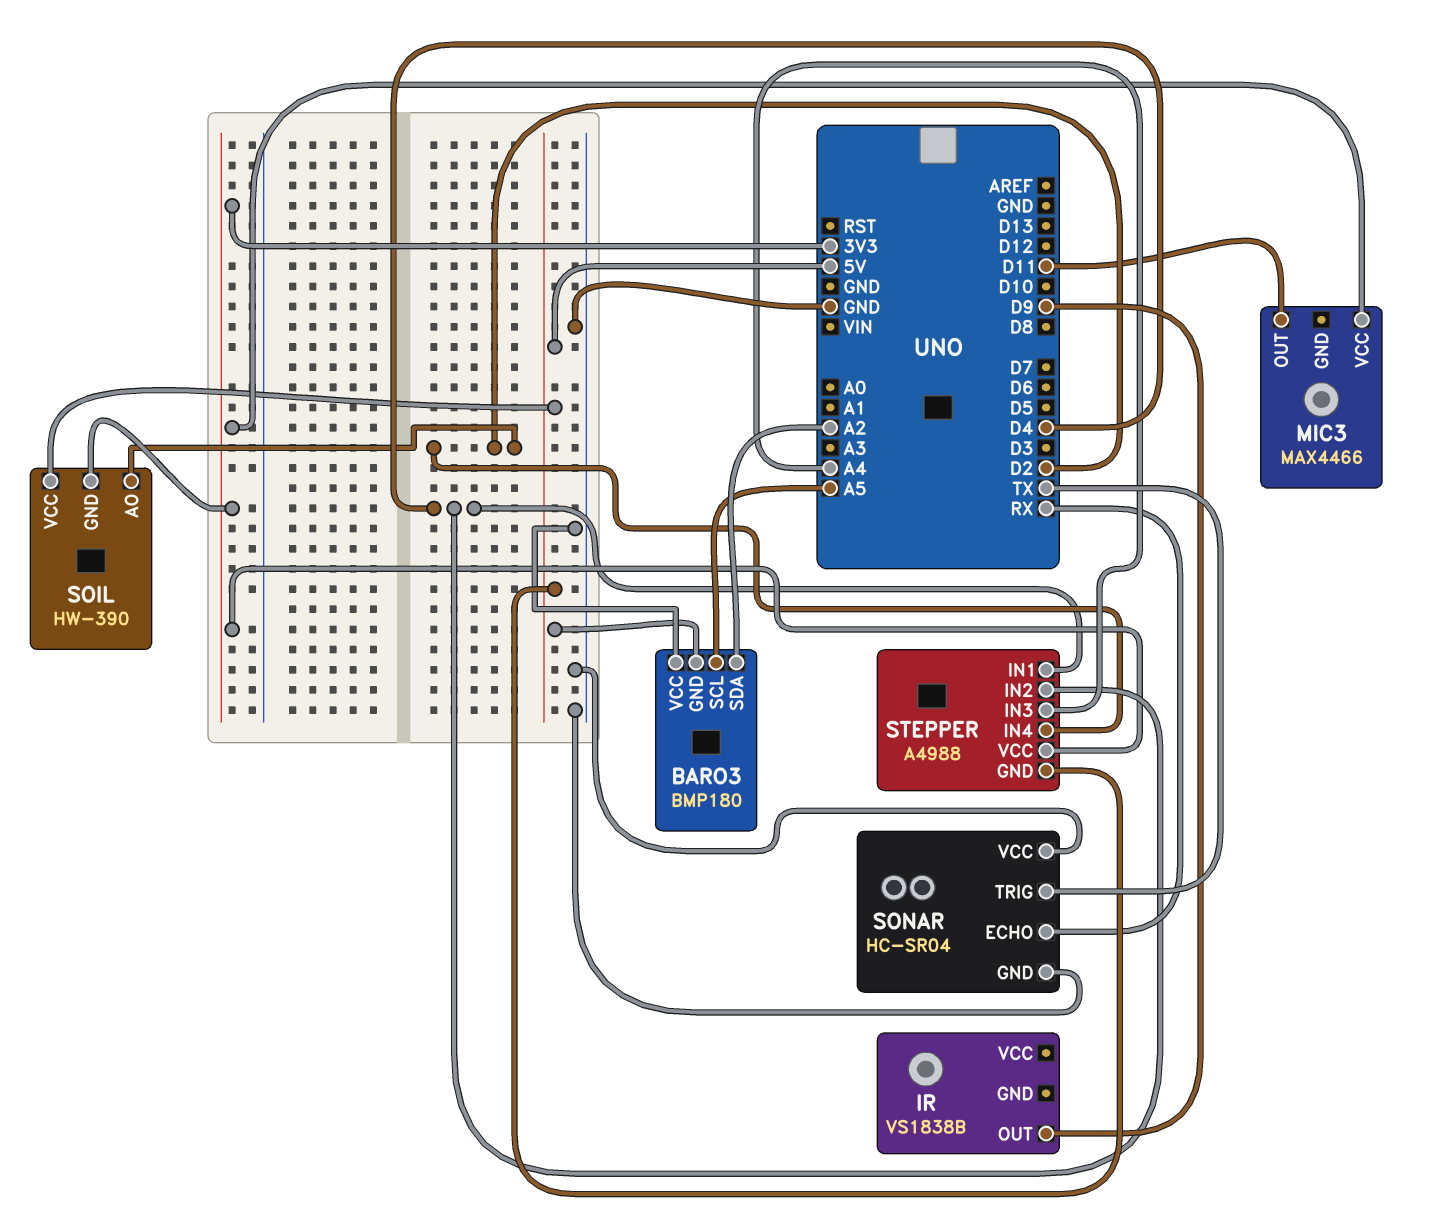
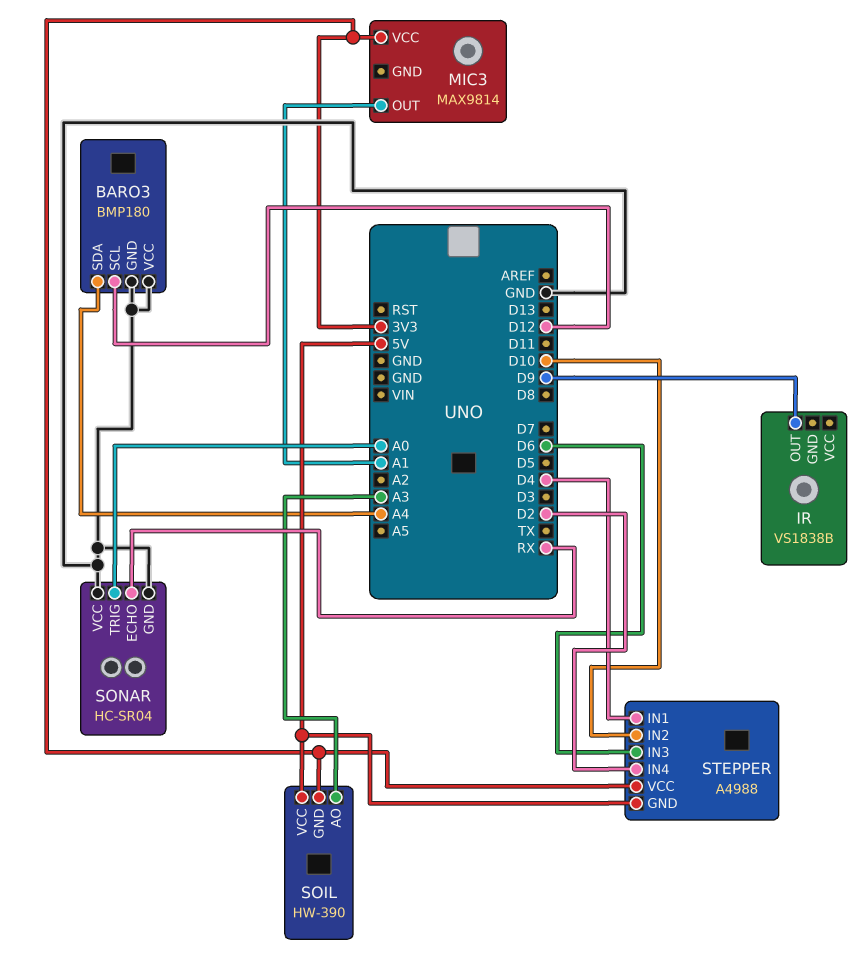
BARO3 pin GND: 5V -> GND
BARO3 pin SCL: A5 -> D12
BARO3 pin SDA: A2 -> A4
MIC3: MAX4466 -> MAX9814
MIC3 pin OUT: D11 -> A1
SOIL pin AO: D2 -> A3
SONAR pin TRIG: TX -> A0
STEPPER pin IN2: D4 -> D10
STEPPER pin IN3: A4 -> D6

